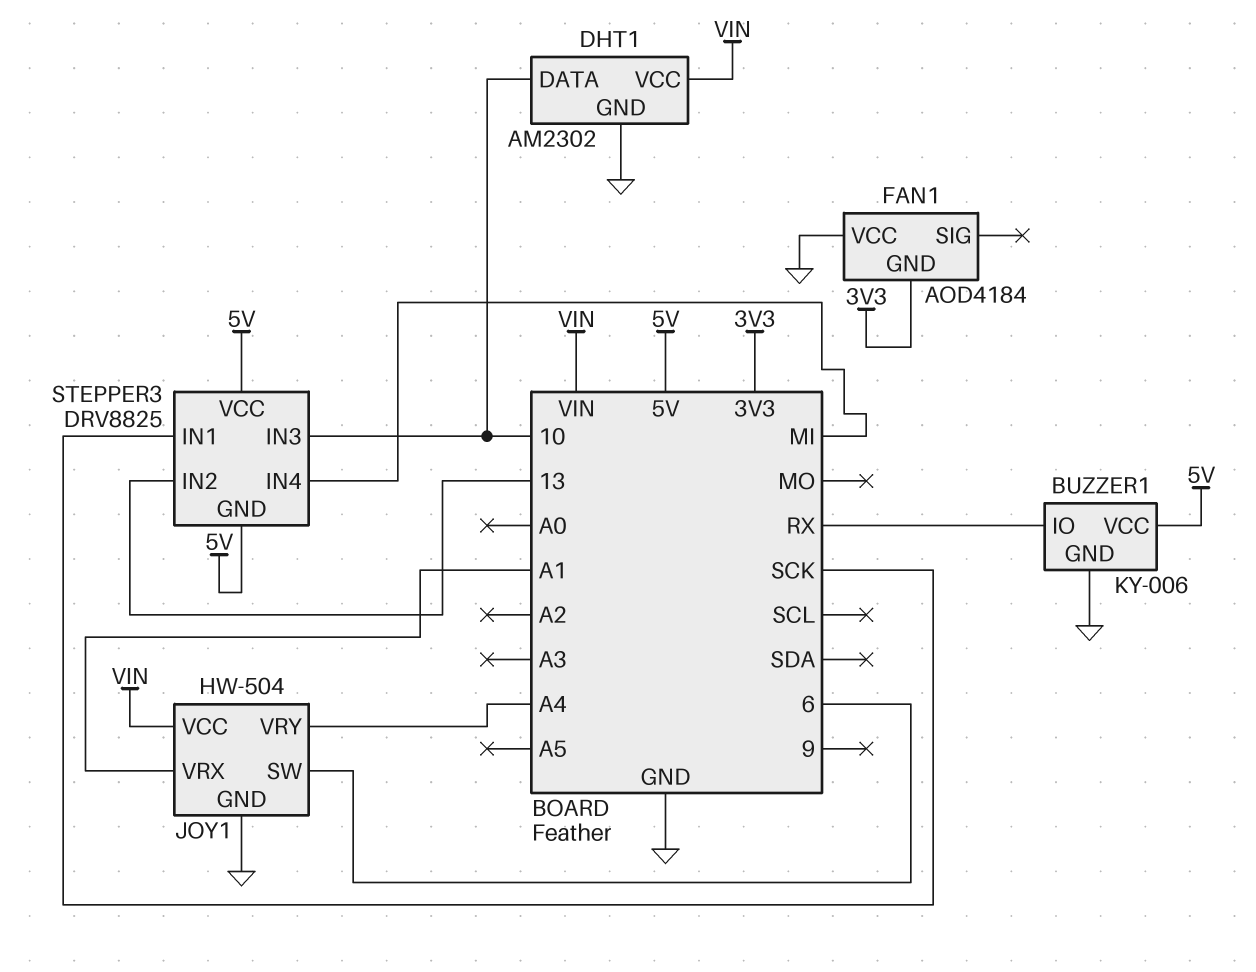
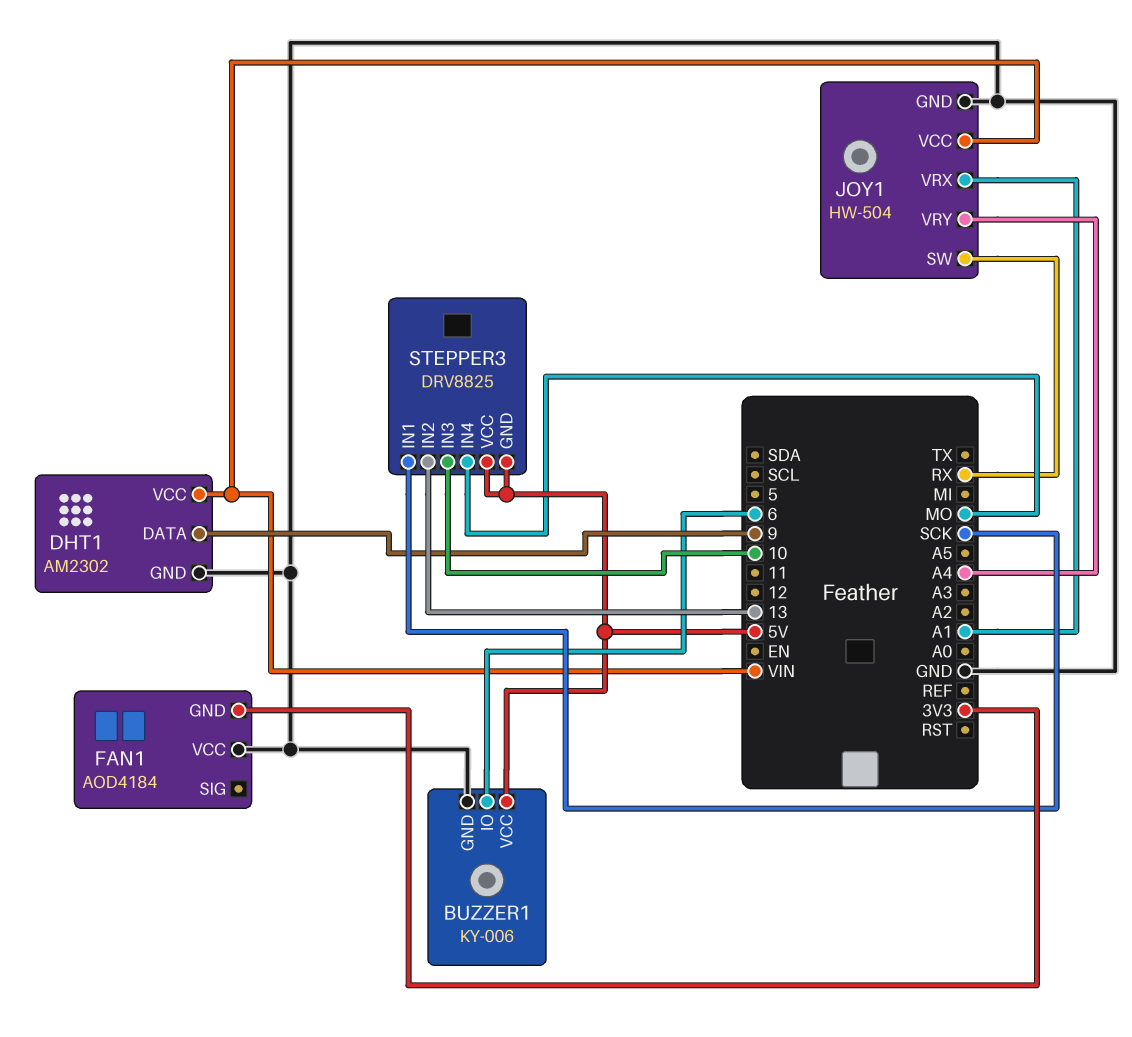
BUZZER1 pin IO: RX -> 6
DHT1 pin DATA: 10 -> 9
JOY1 pin SW: 6 -> RX
STEPPER3 pin IN4: MI -> MO

